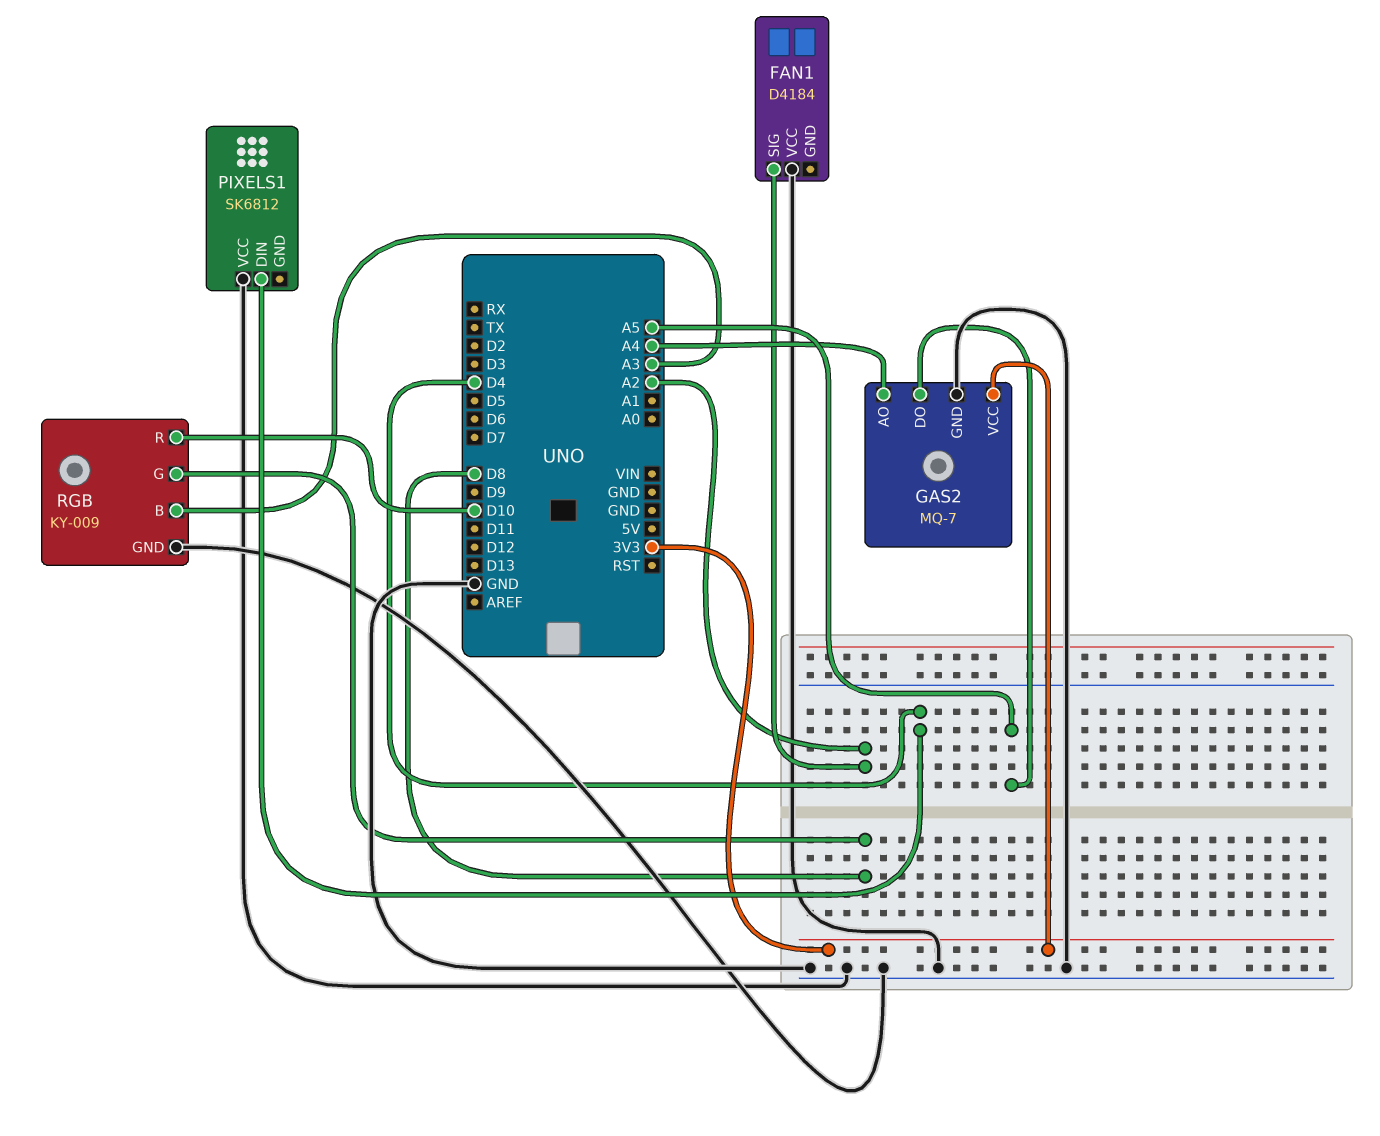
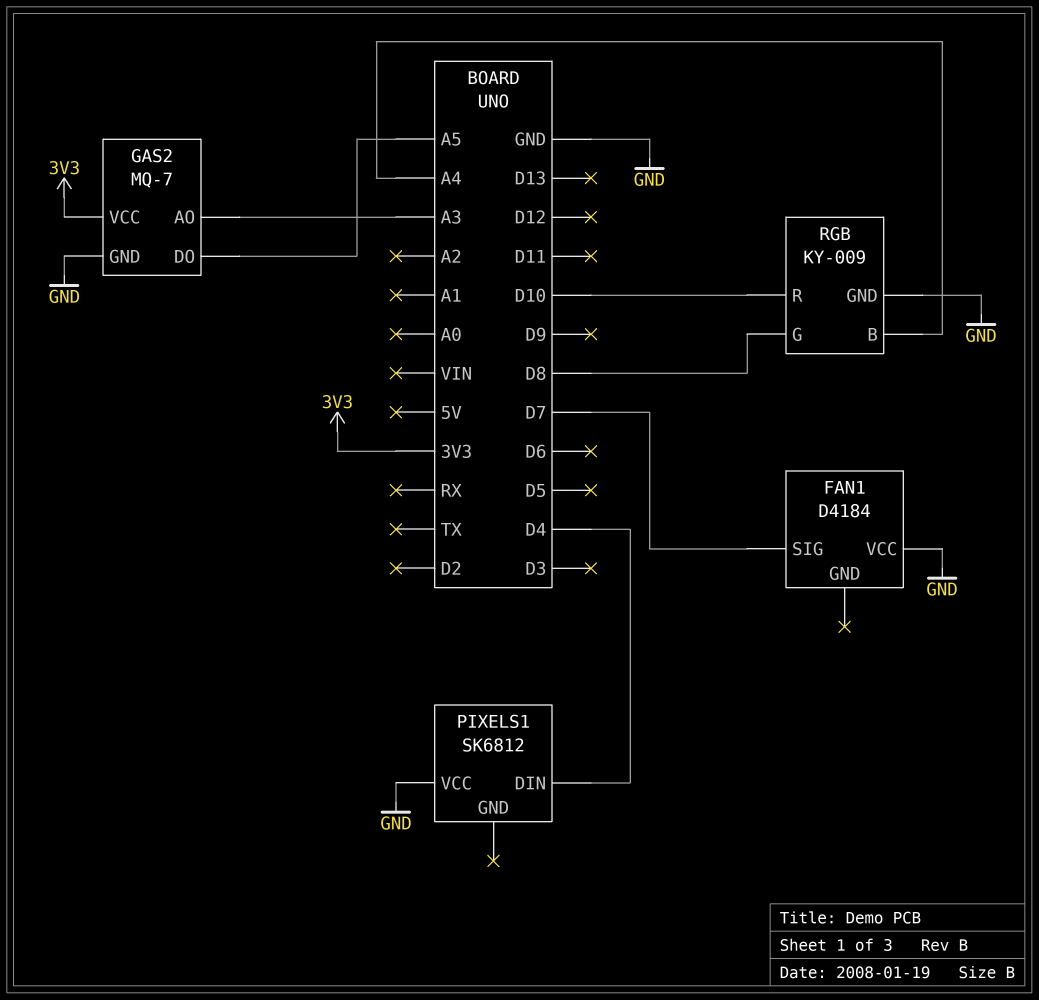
FAN1 pin SIG: A2 -> D7
GAS2 pin AO: A4 -> A3
RGB pin B: A3 -> A4

